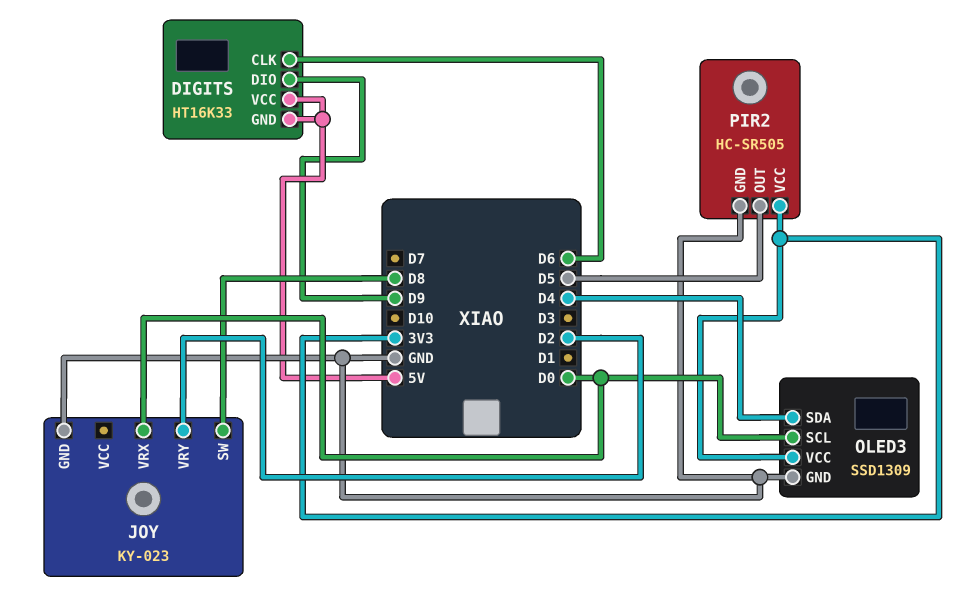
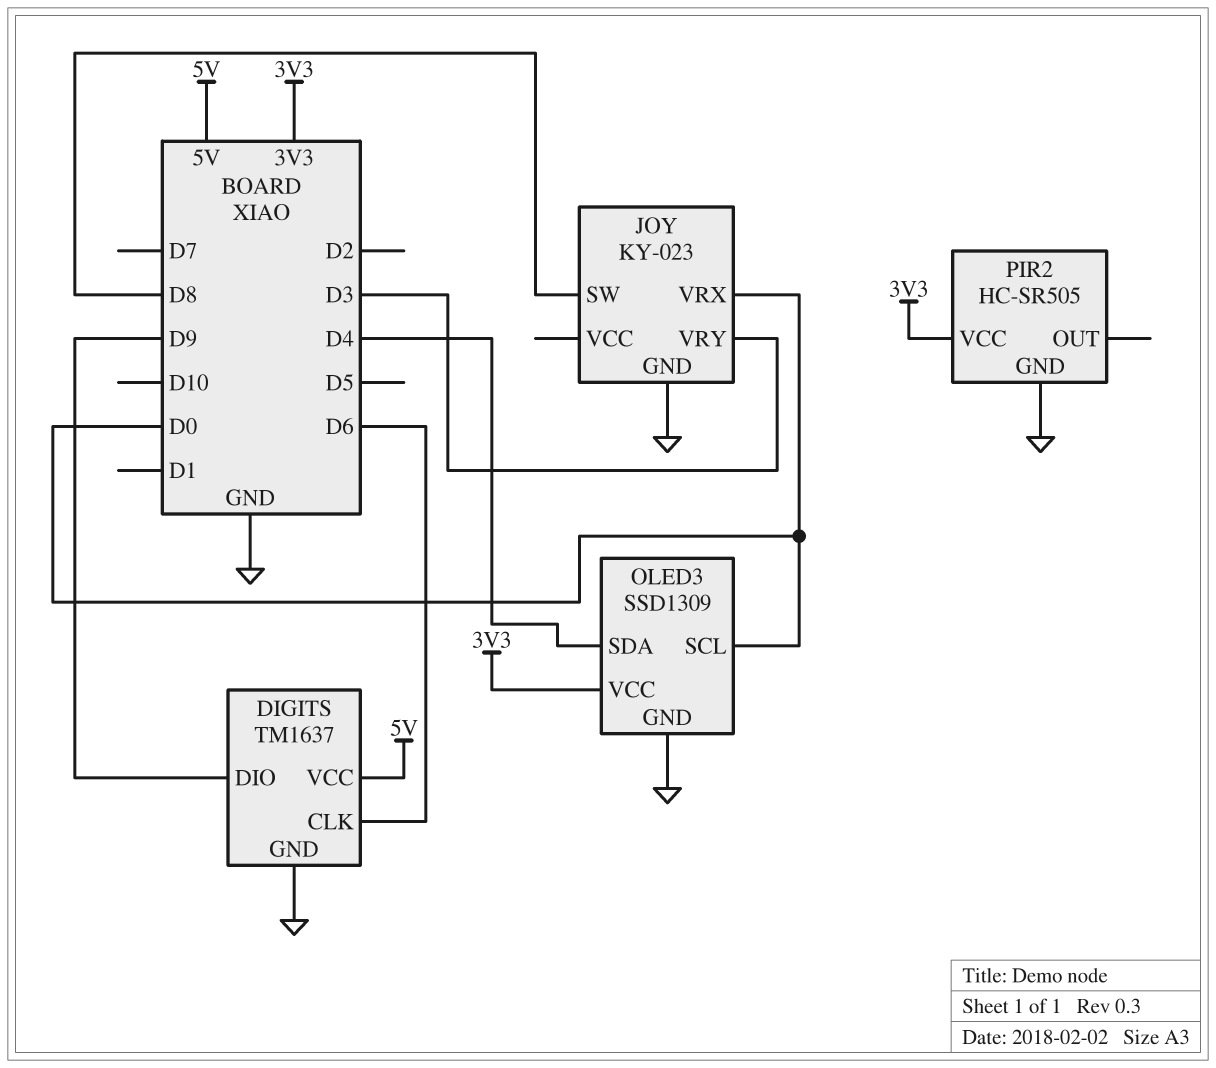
DIGITS: HT16K33 -> TM1637
DIGITS pin GND: 5V -> GND
JOY pin VRY: D2 -> D3
PIR2 pin OUT: D5 -> none

